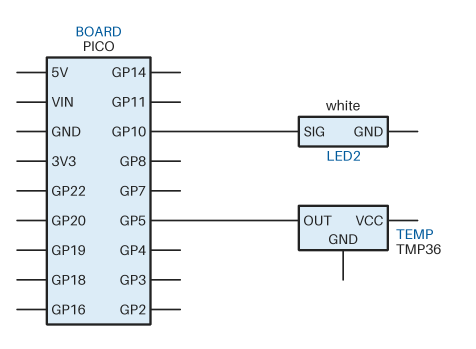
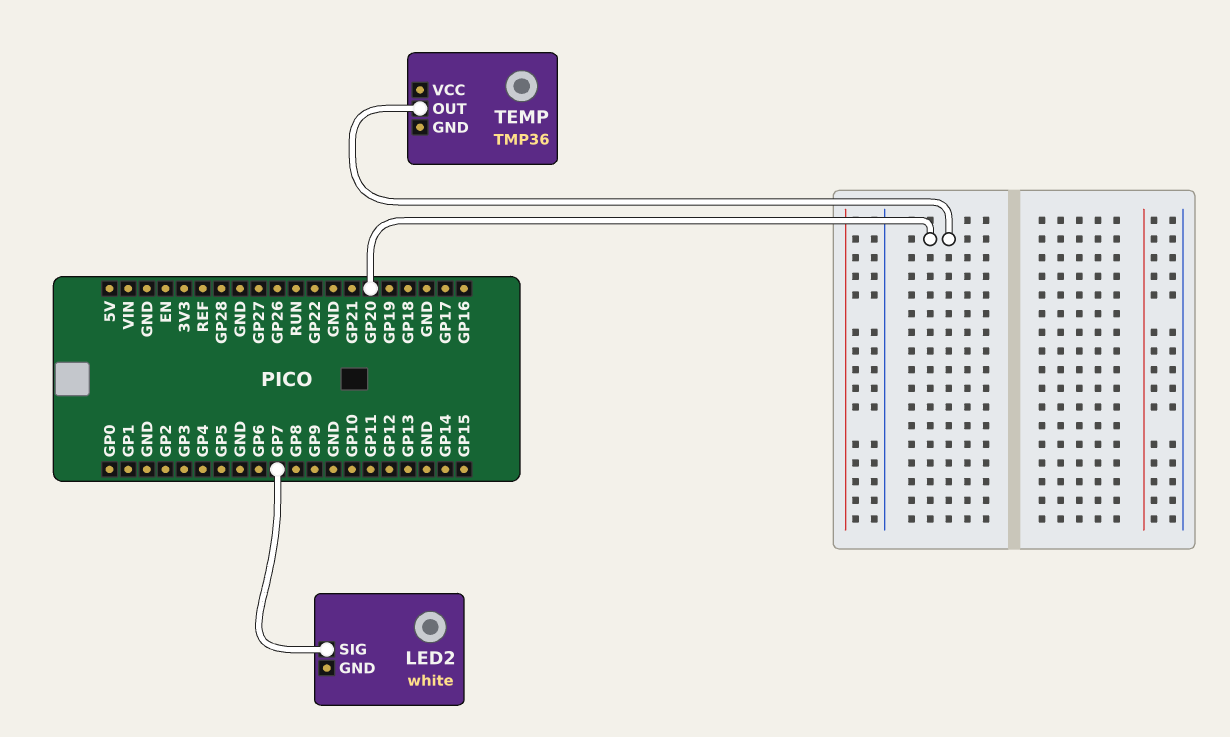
LED2 pin SIG: GP10 -> GP7
TEMP pin OUT: GP5 -> GP20

